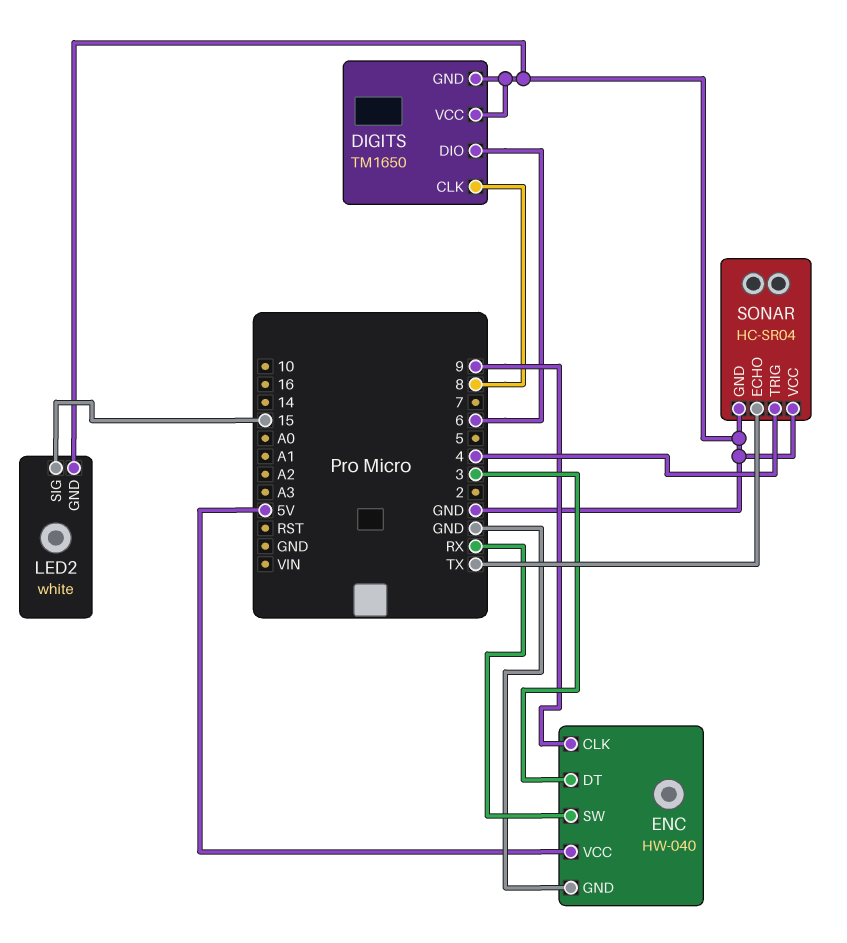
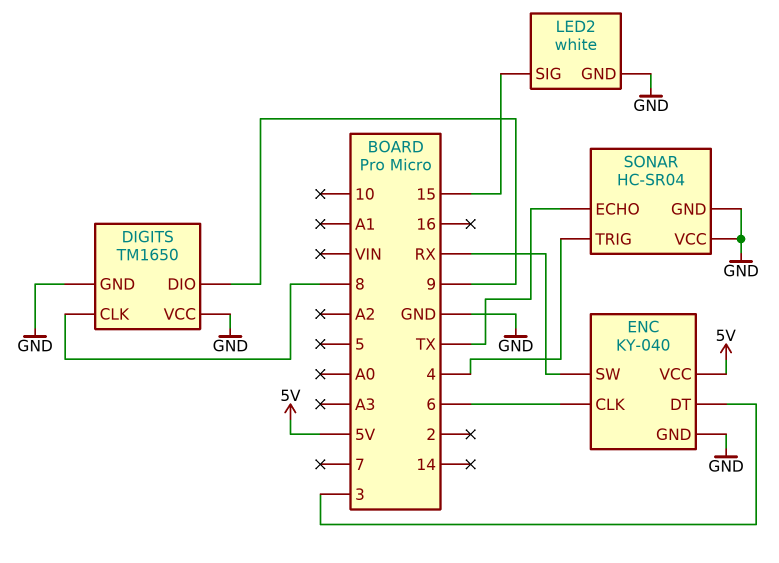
DIGITS pin DIO: 6 -> 9
ENC: HW-040 -> KY-040
ENC pin CLK: 9 -> 6

